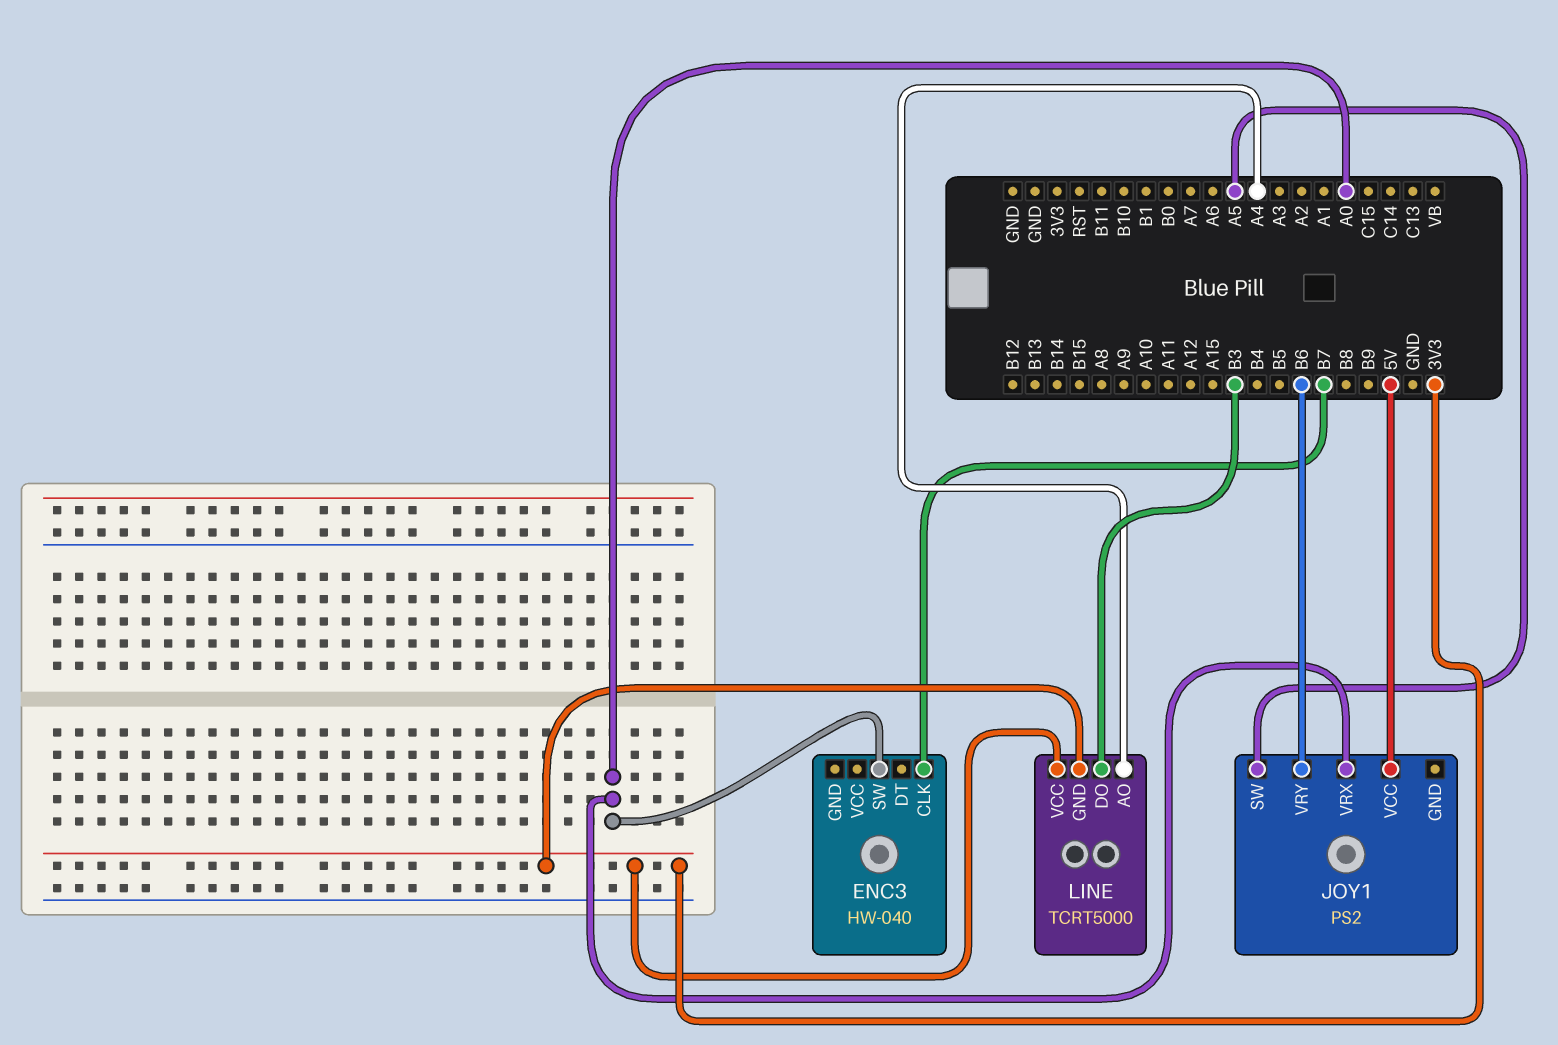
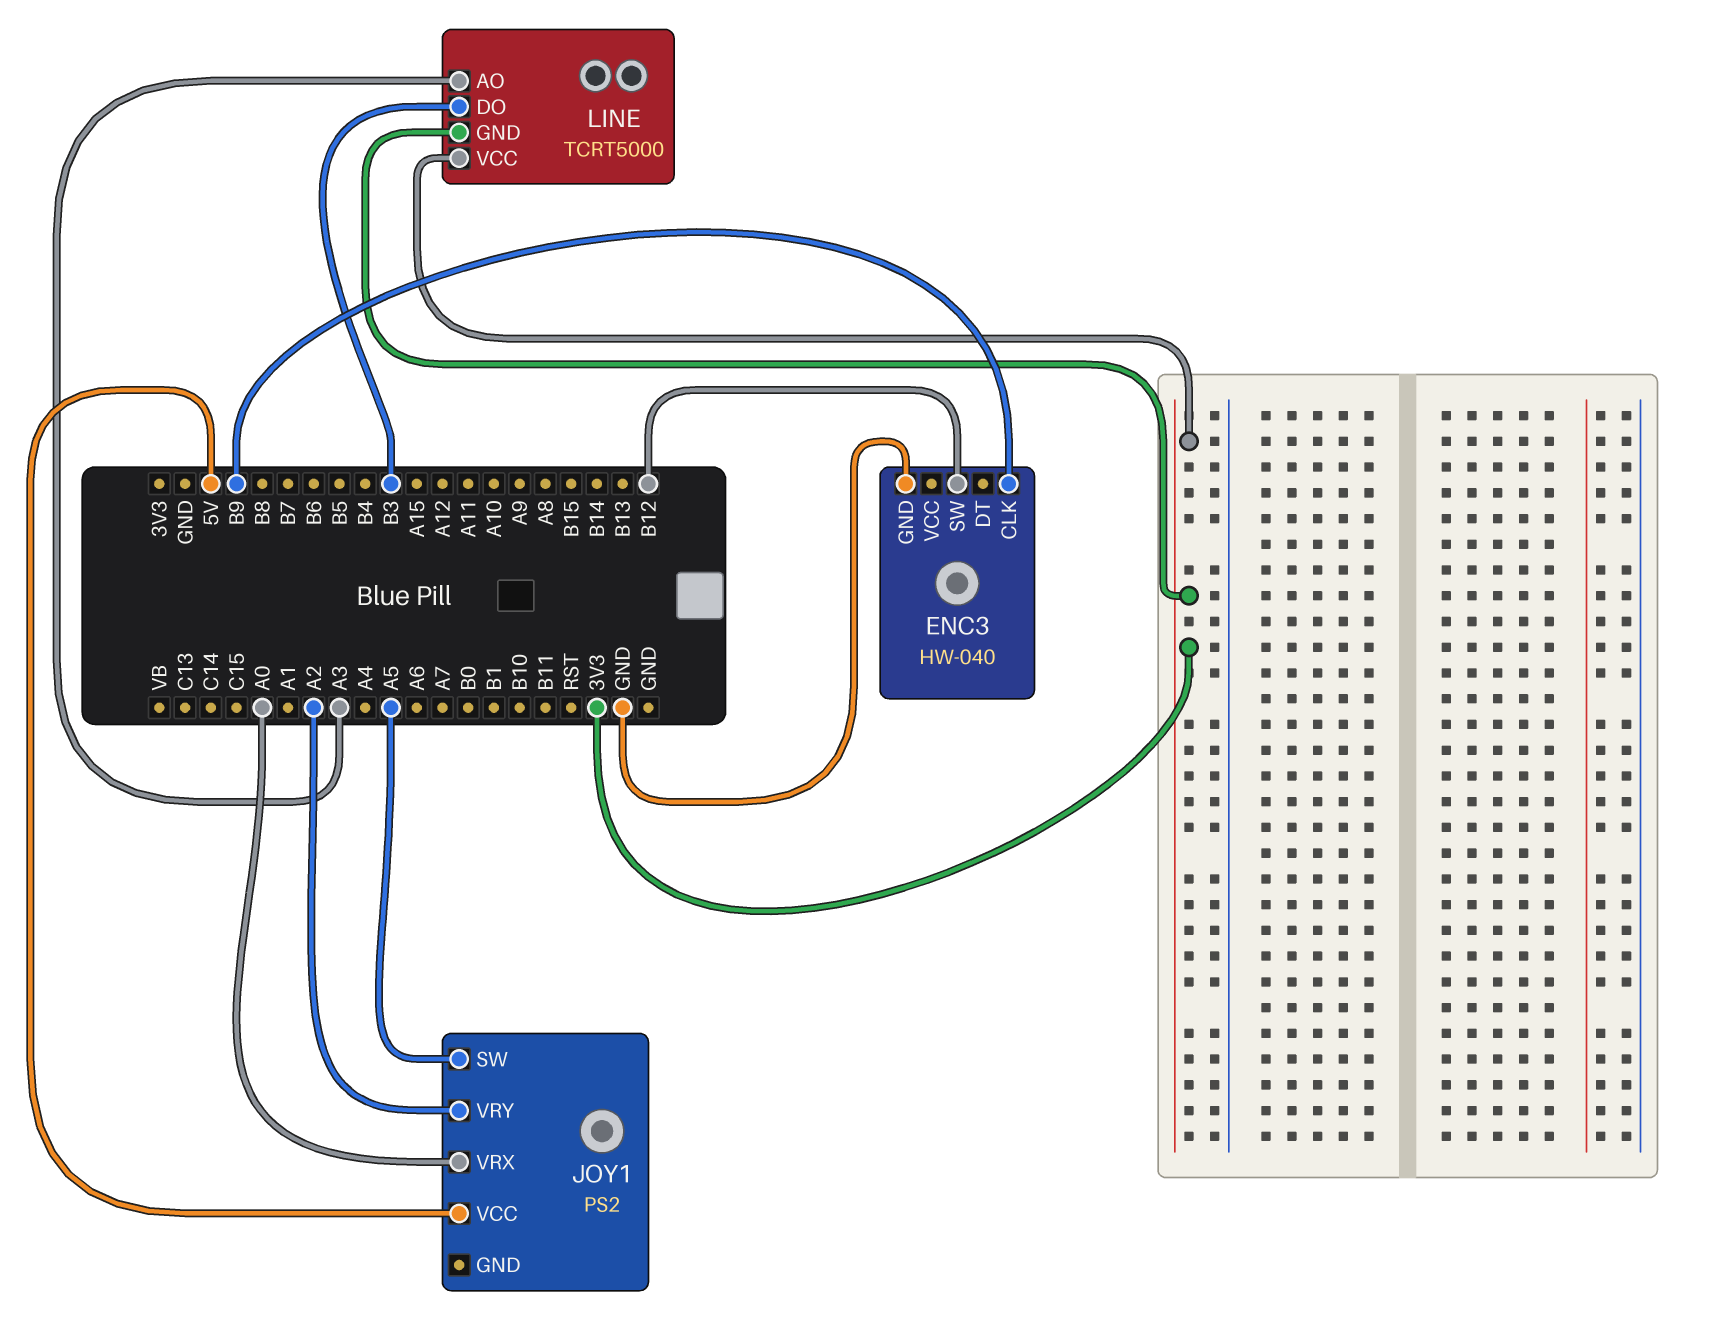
ENC3 pin CLK: B7 -> B9
ENC3 pin GND: none -> GND
ENC3 pin SW: A0 -> B12
JOY1 pin VRY: B6 -> A2
LINE pin AO: A4 -> A3

